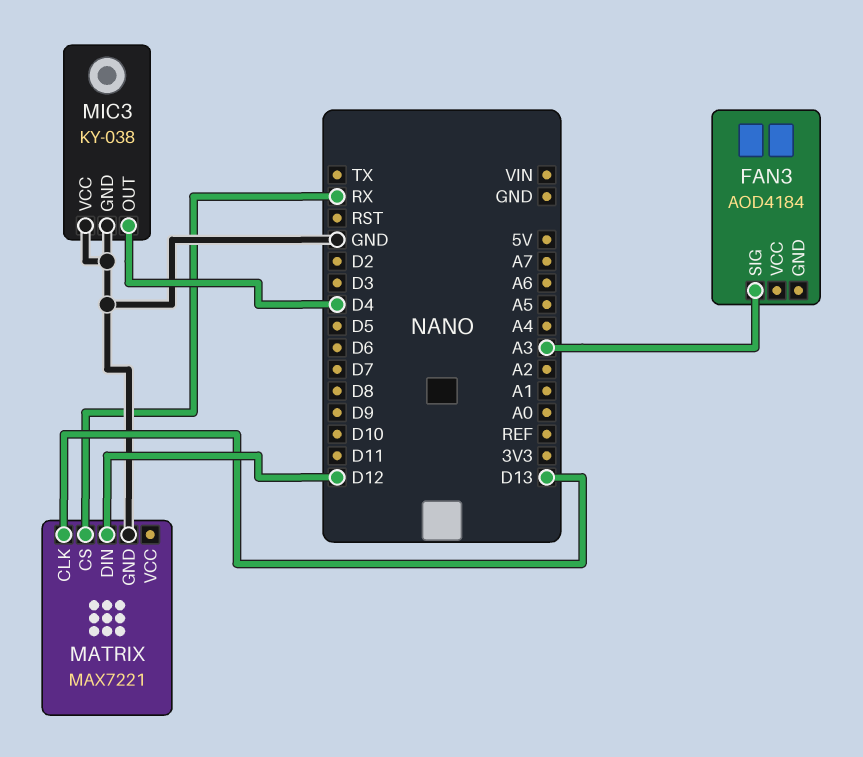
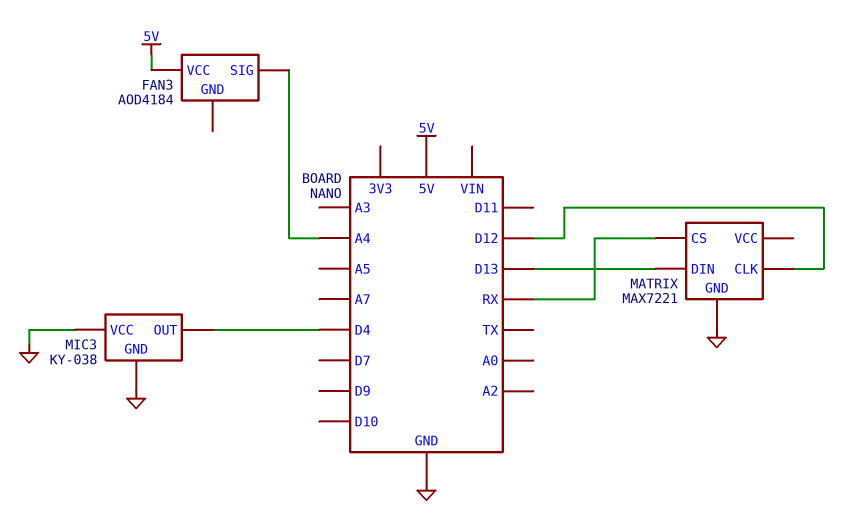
FAN3 pin SIG: A3 -> A4
FAN3 pin VCC: none -> 5V
MATRIX pin CLK: D13 -> D12
MATRIX pin DIN: D12 -> D13

